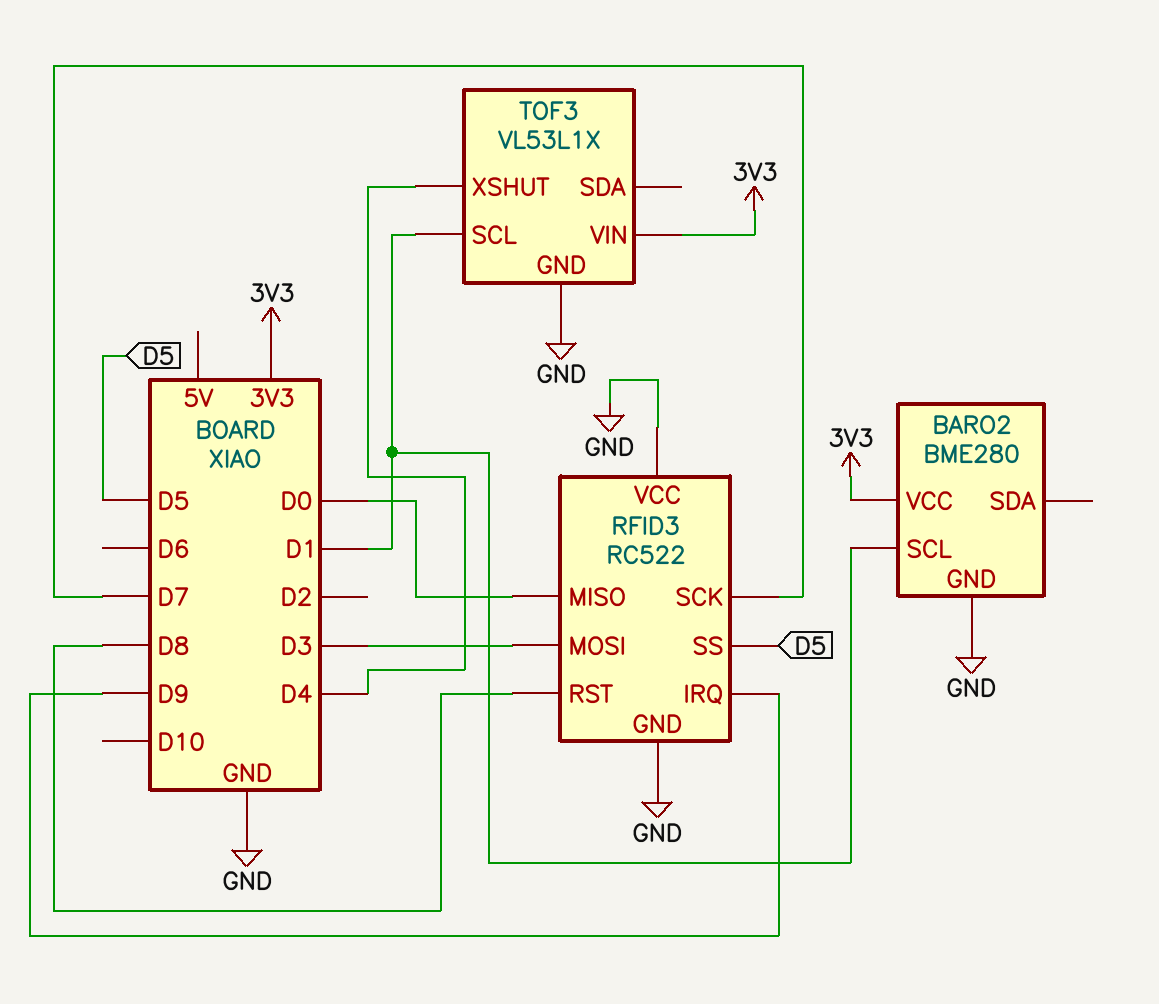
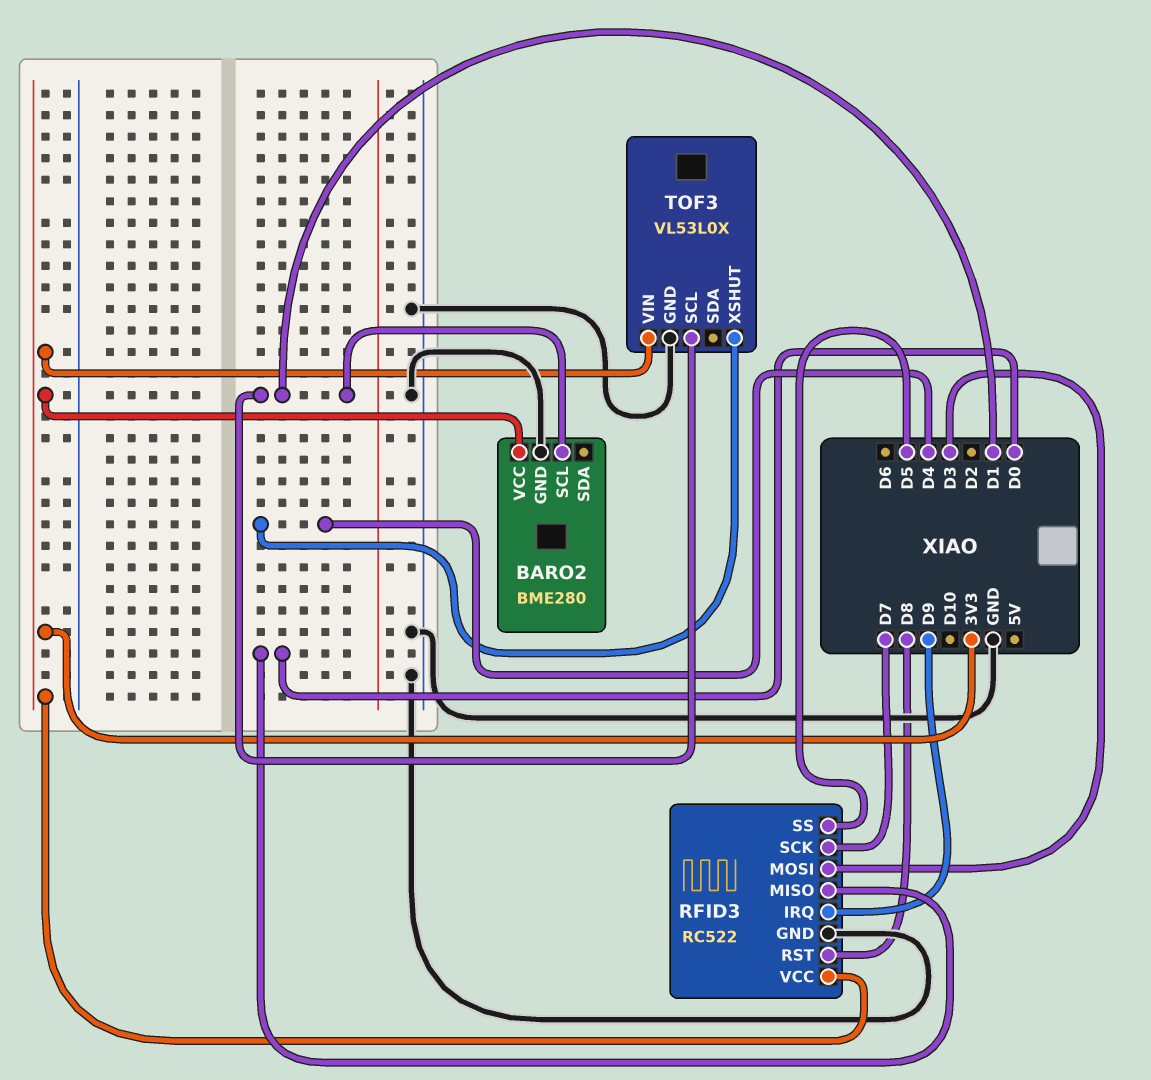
RFID3 pin VCC: GND -> 3V3
TOF3: VL53L1X -> VL53L0X

